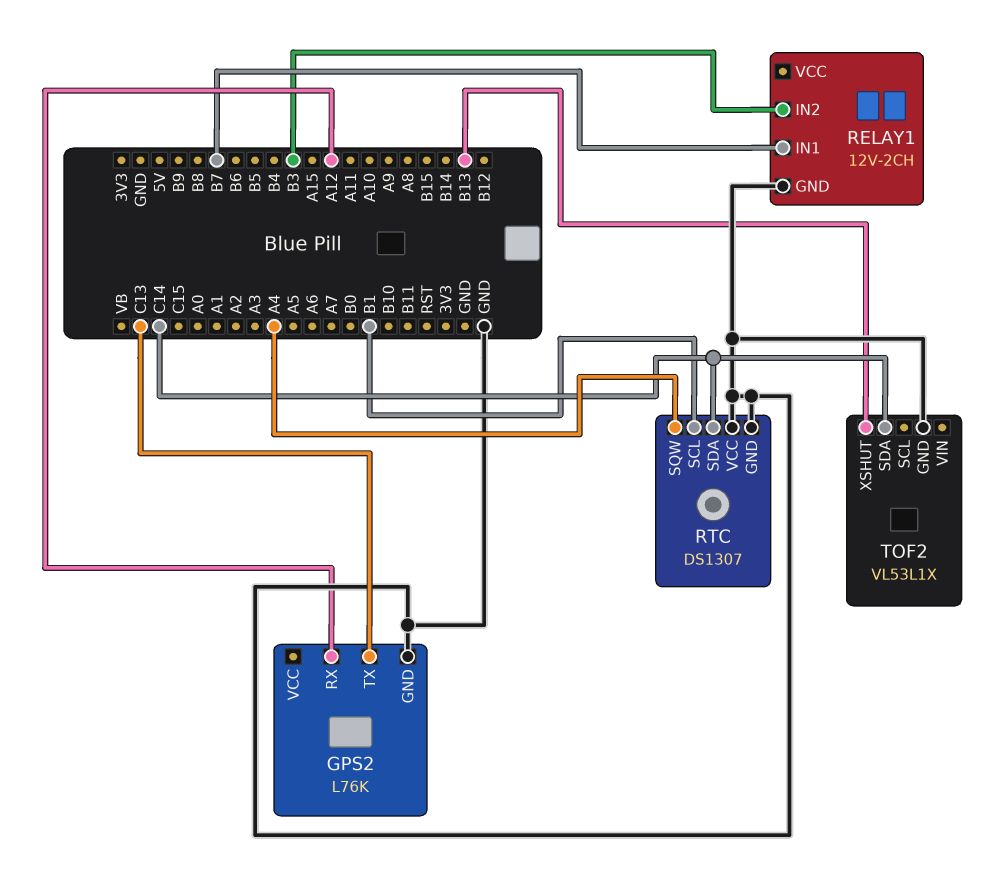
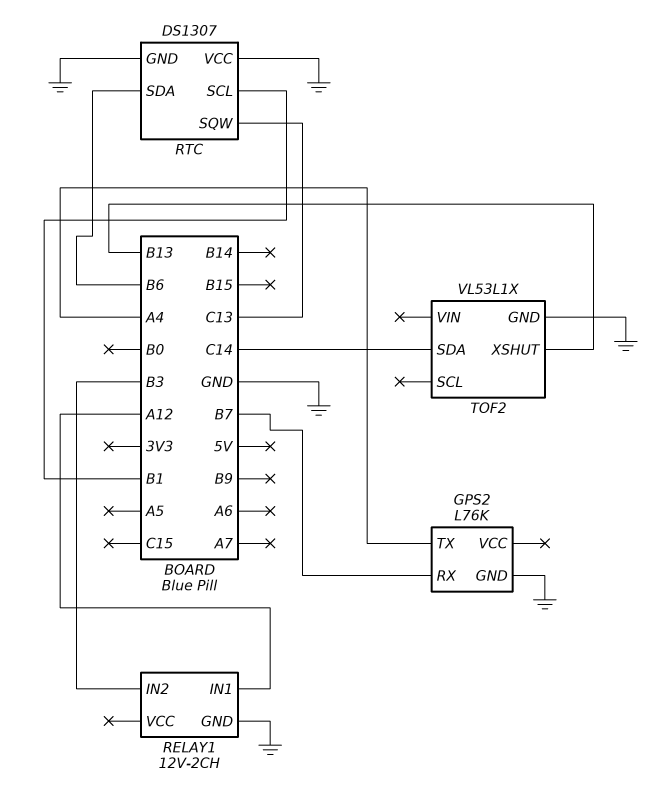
GPS2 pin RX: A12 -> B7
GPS2 pin TX: C13 -> A4
RELAY1 pin IN1: B7 -> A12
RTC pin SDA: C14 -> B6
RTC pin SQW: A4 -> C13

